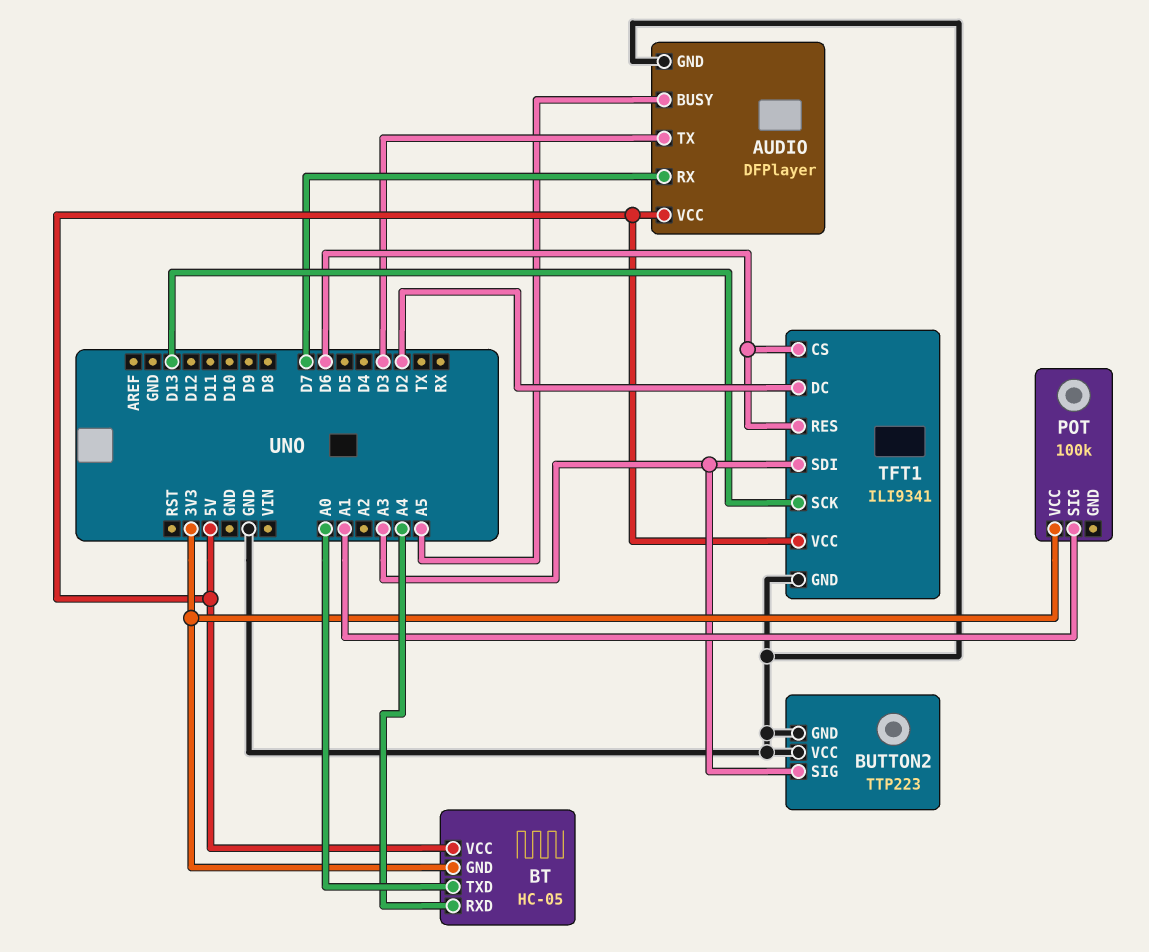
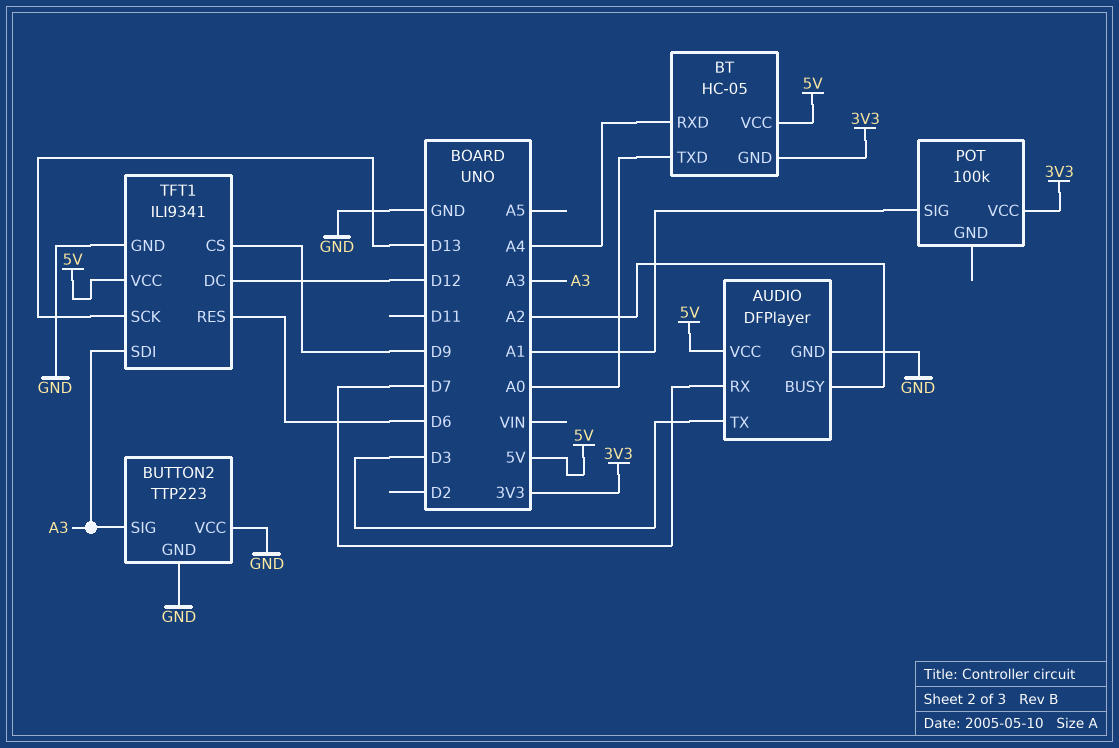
AUDIO pin BUSY: A5 -> A2
TFT1 pin CS: D6 -> D9
TFT1 pin DC: D2 -> D12

